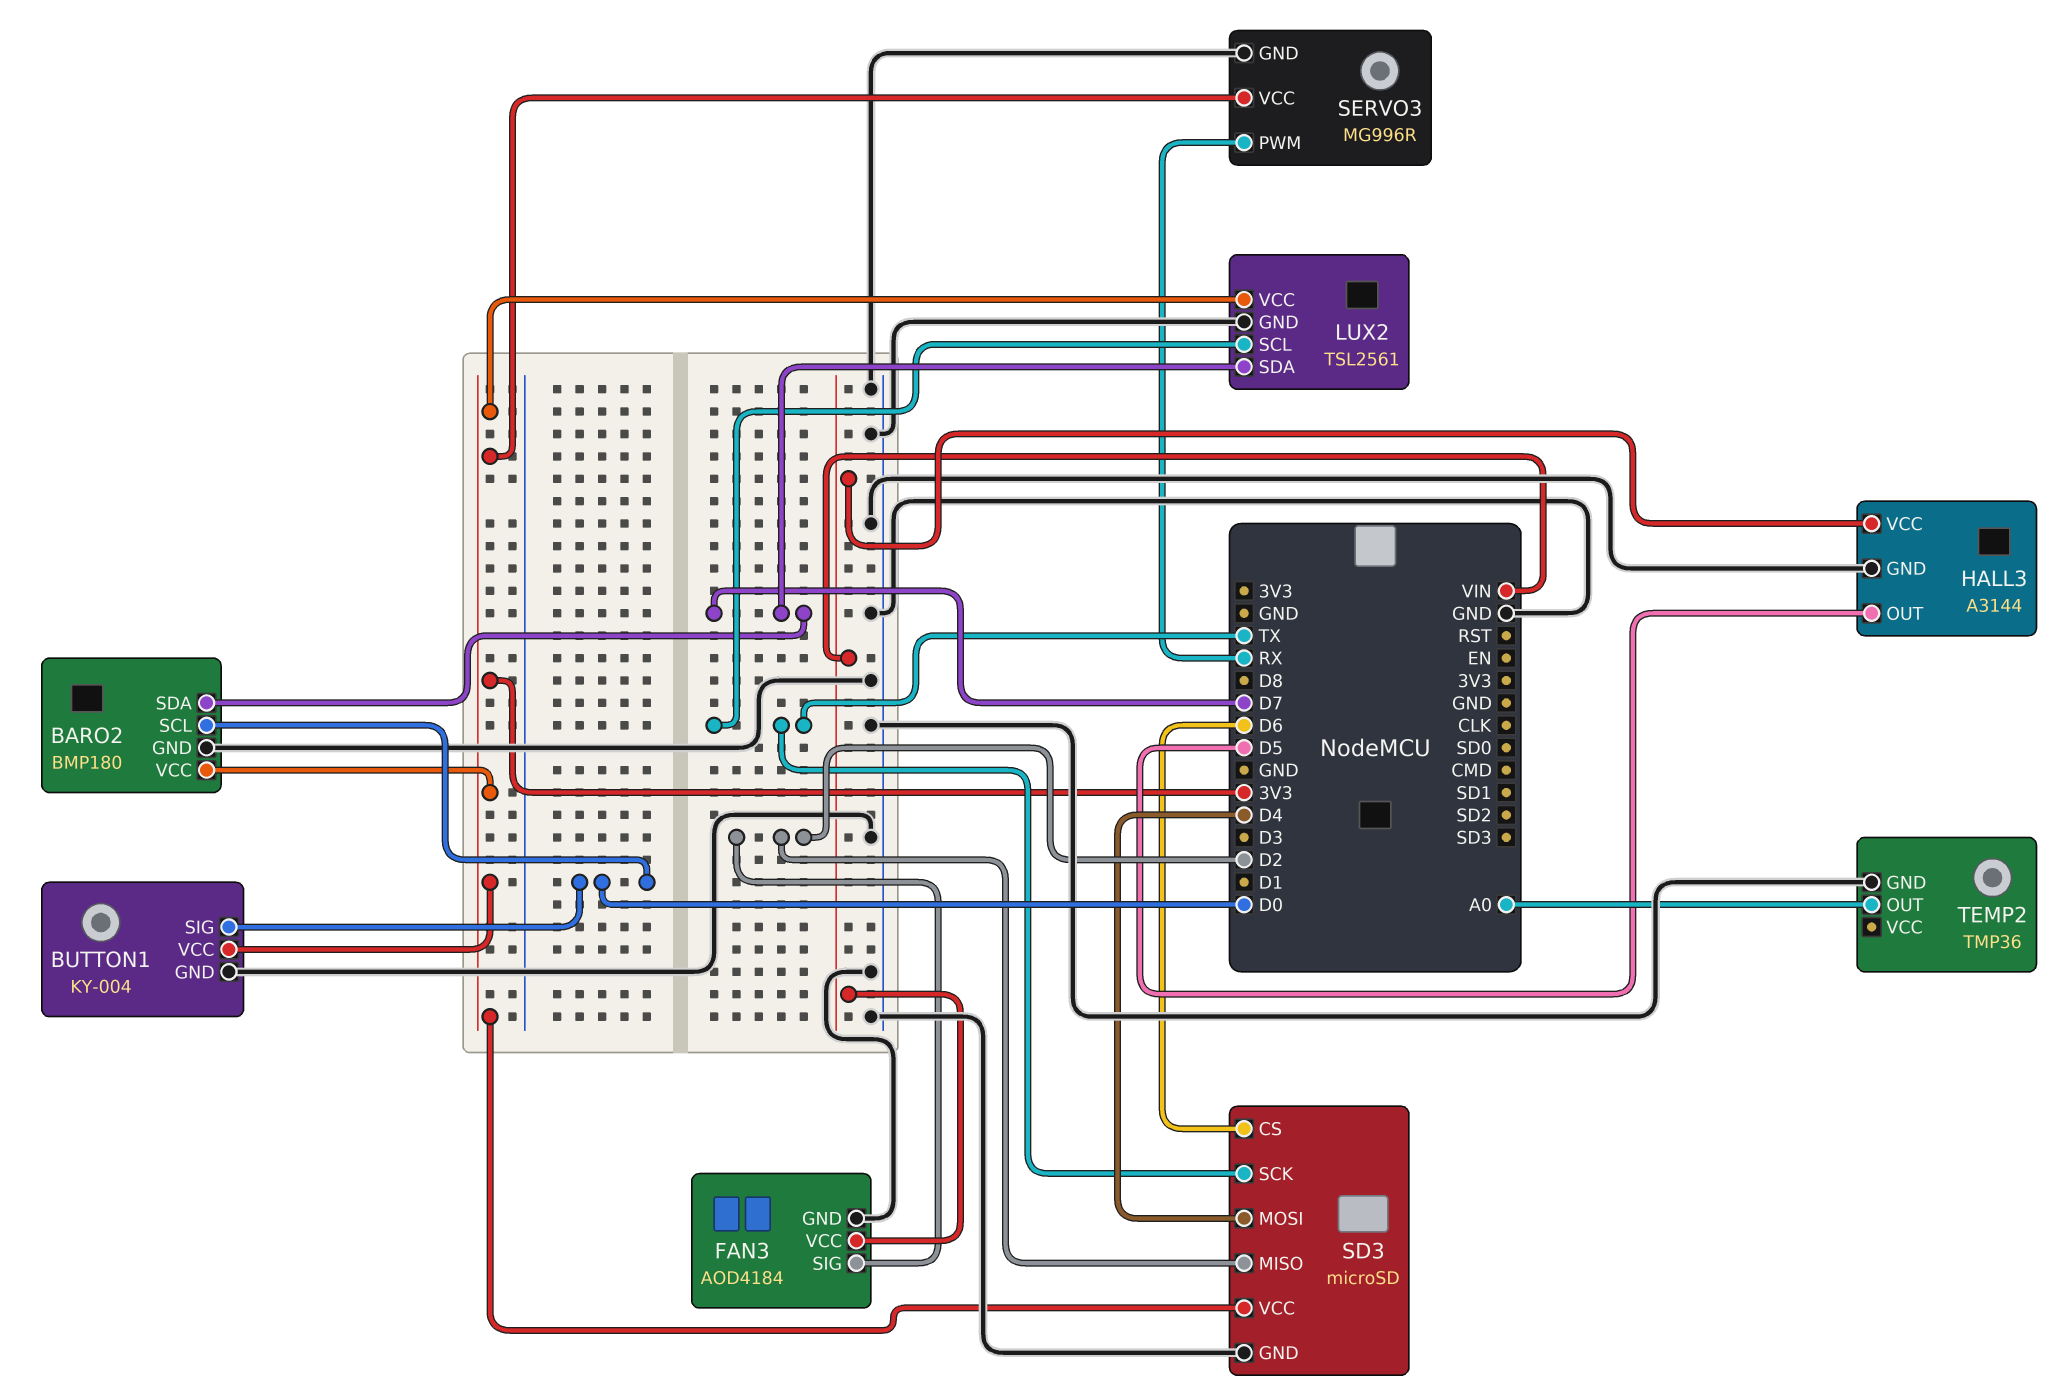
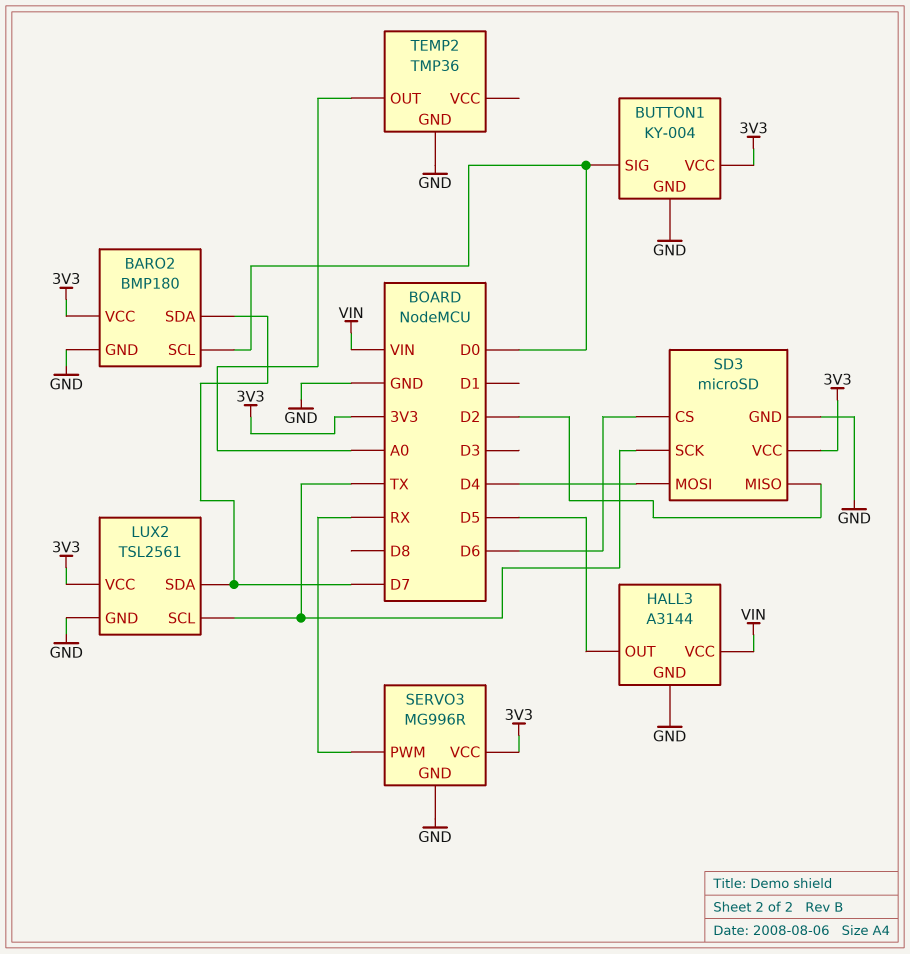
FAN3: AOD4184 -> none
FAN3 pin GND: GND -> none
FAN3 pin SIG: D2 -> none
FAN3 pin VCC: VIN -> none

